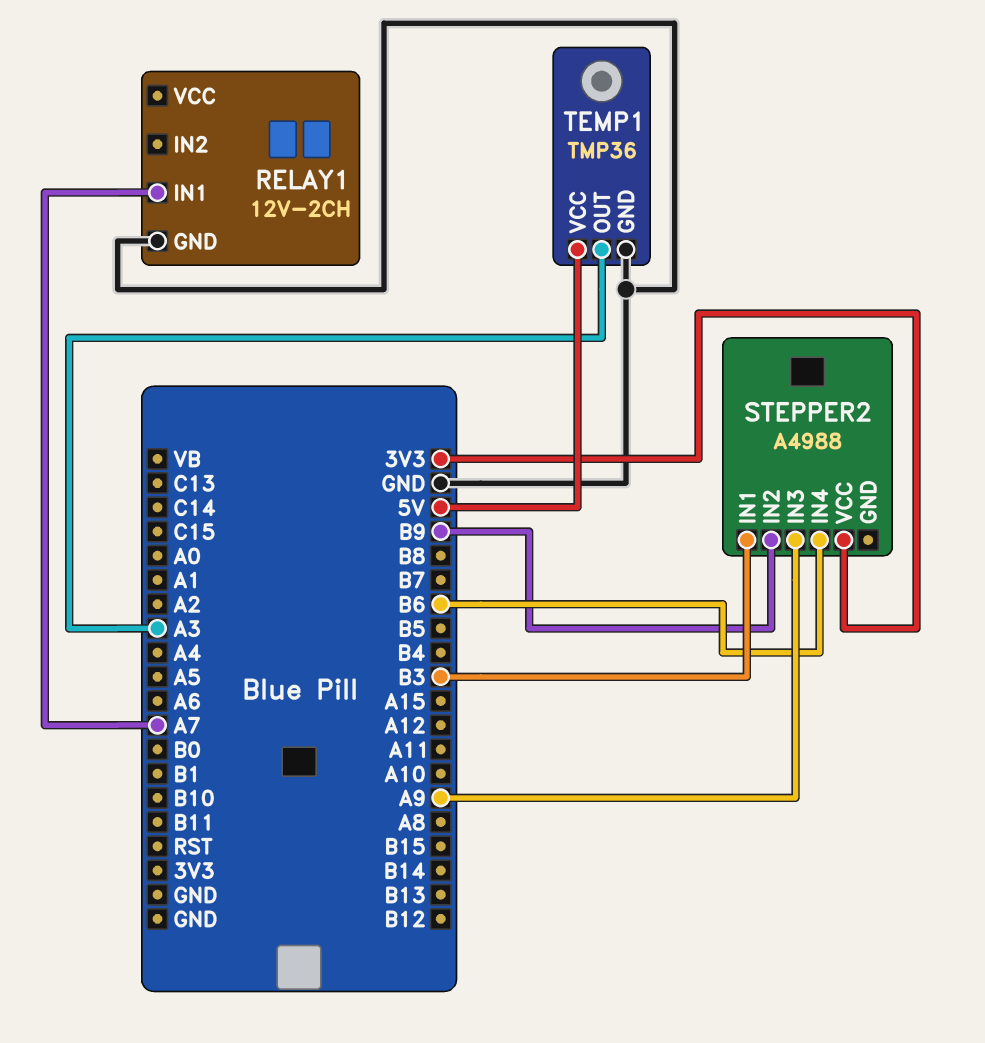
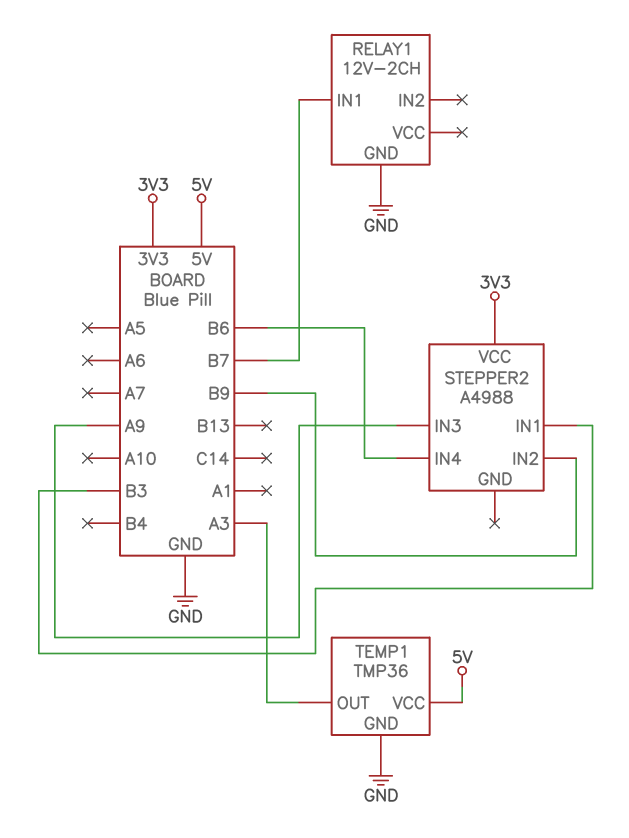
RELAY1 pin IN1: A7 -> B7

